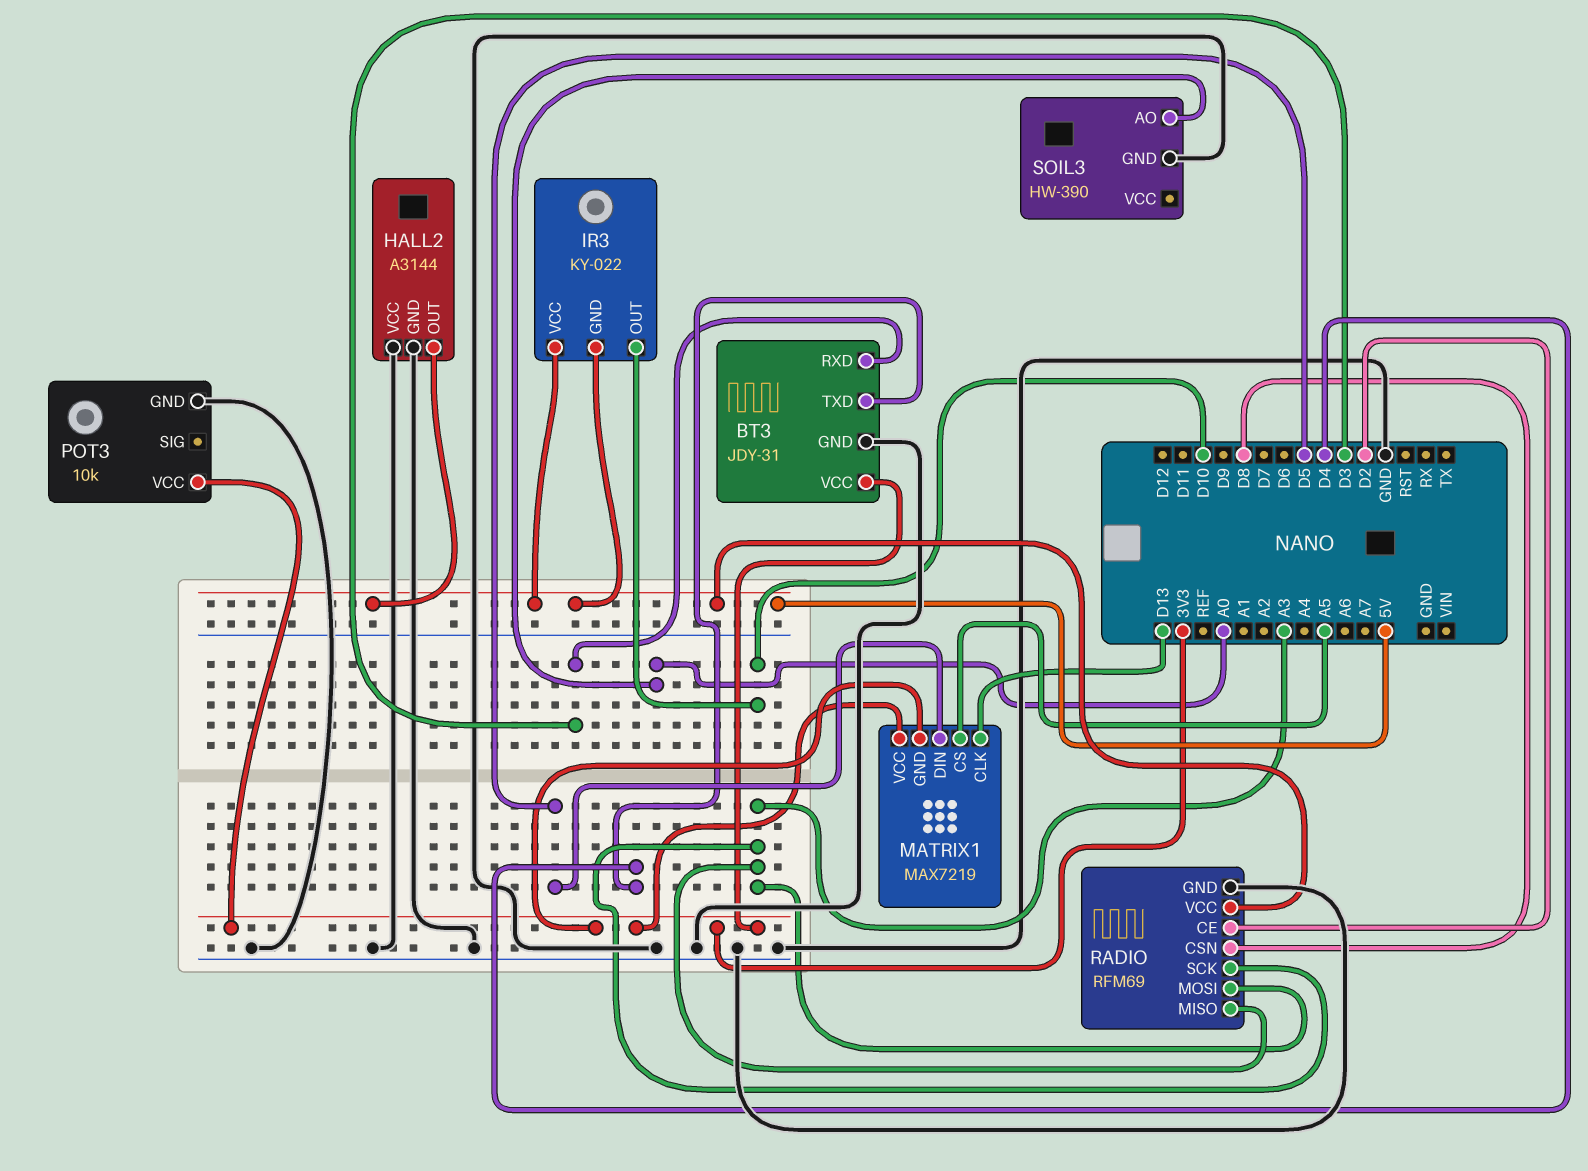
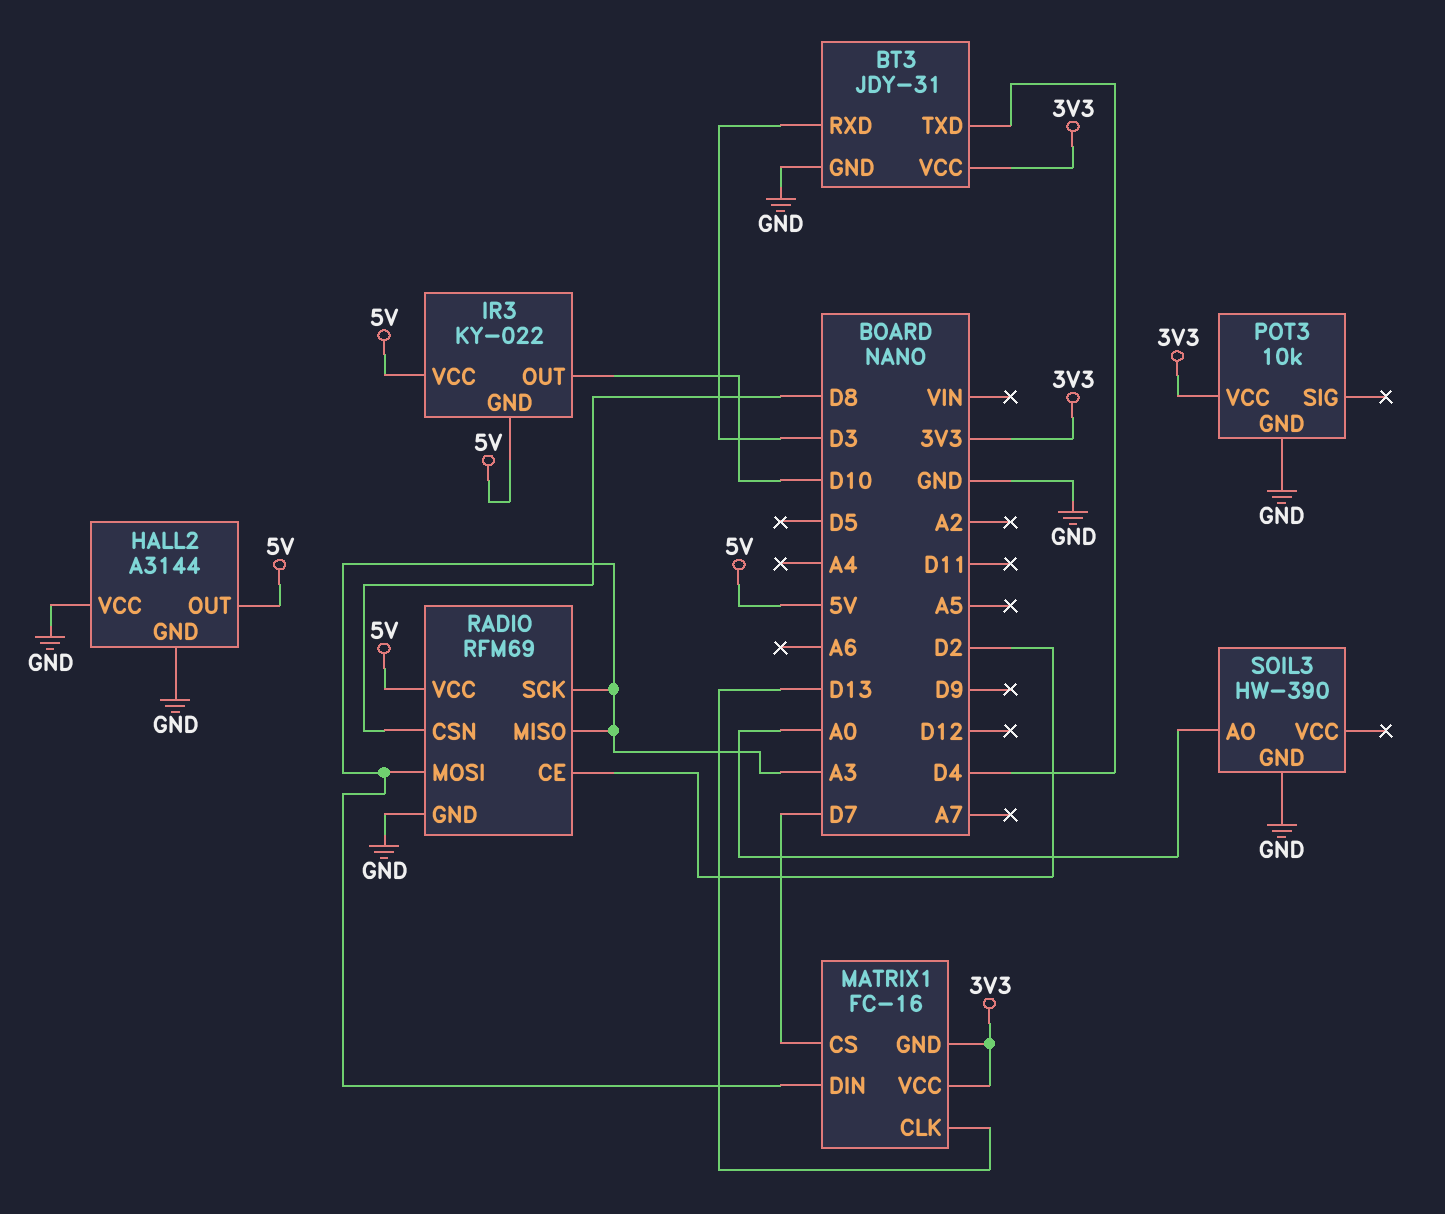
MATRIX1: MAX7219 -> FC-16
MATRIX1 pin CS: A5 -> D7
MATRIX1 pin DIN: D5 -> A3

